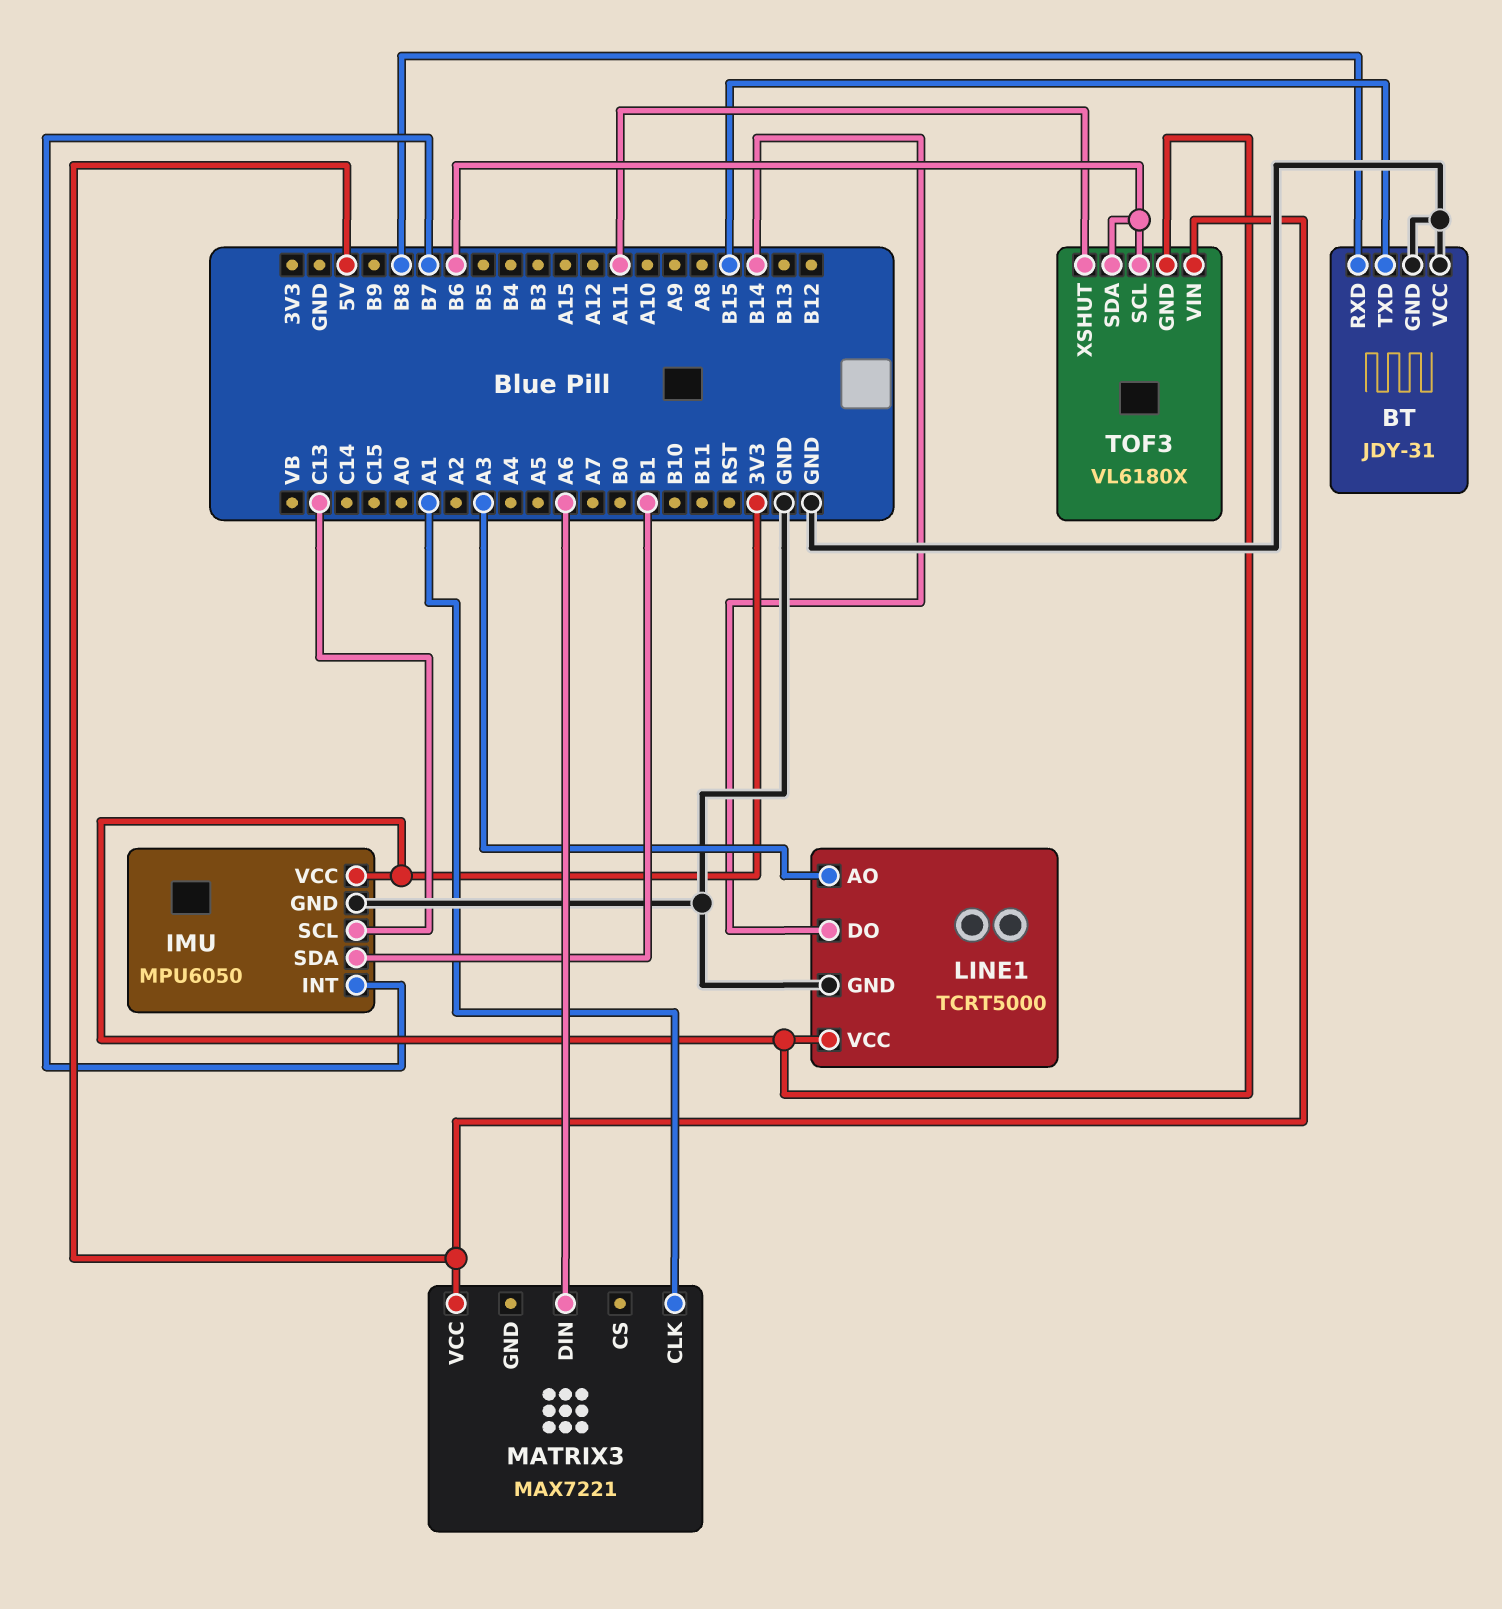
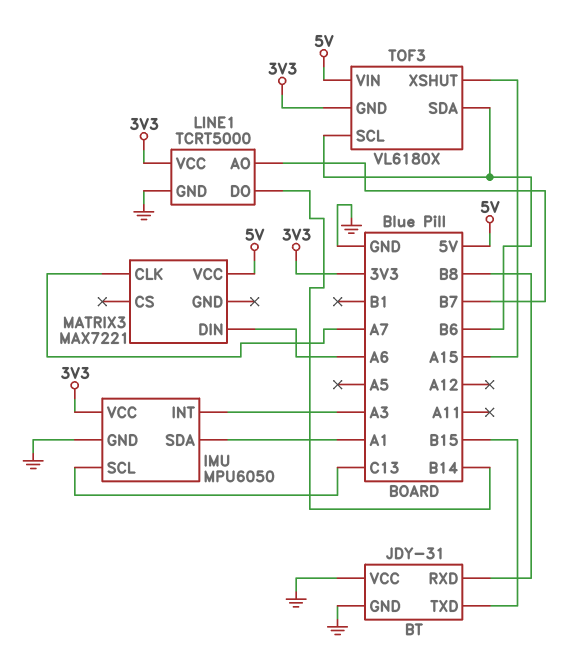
IMU pin INT: B7 -> A3
IMU pin SDA: B1 -> A1
LINE1 pin AO: A3 -> B7
MATRIX3 pin CLK: A1 -> A7
TOF3 pin XSHUT: A11 -> A15

